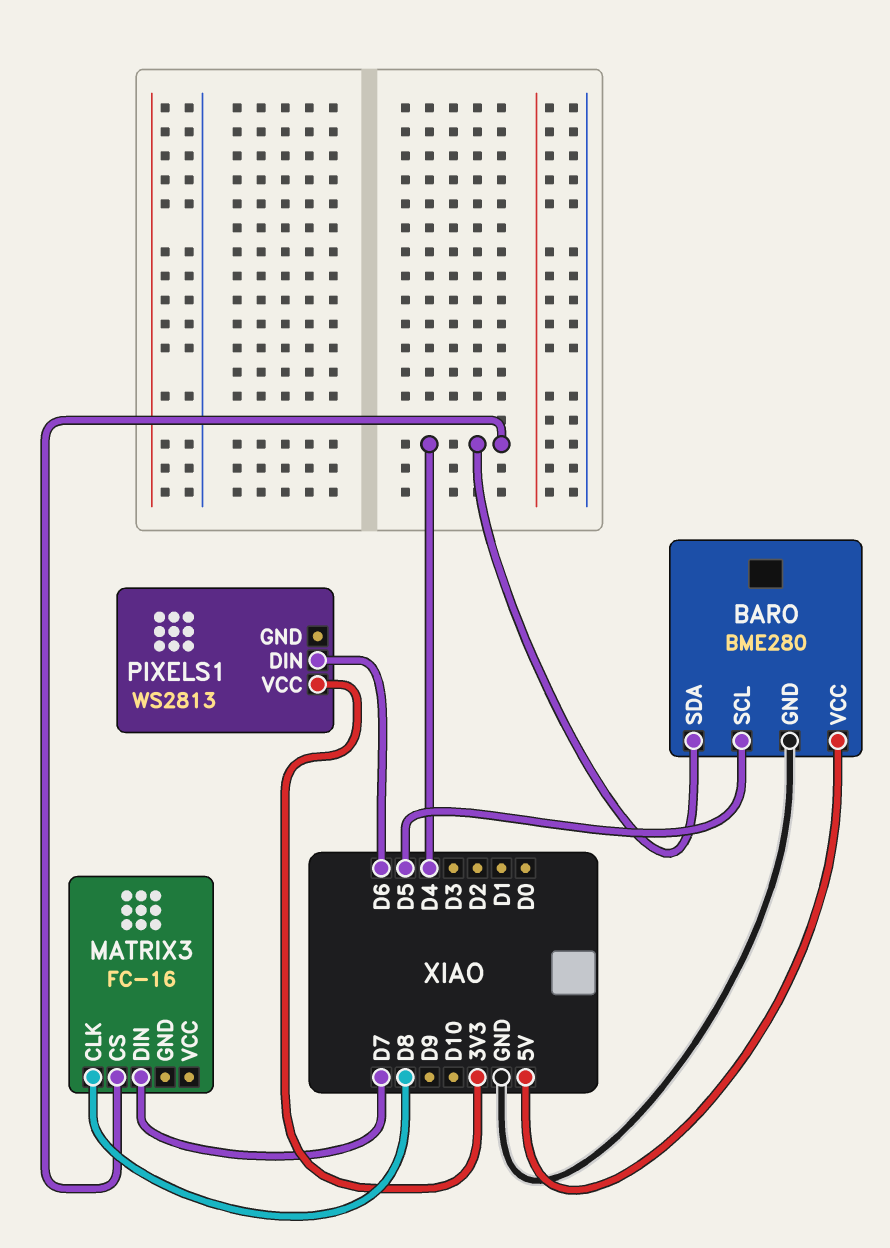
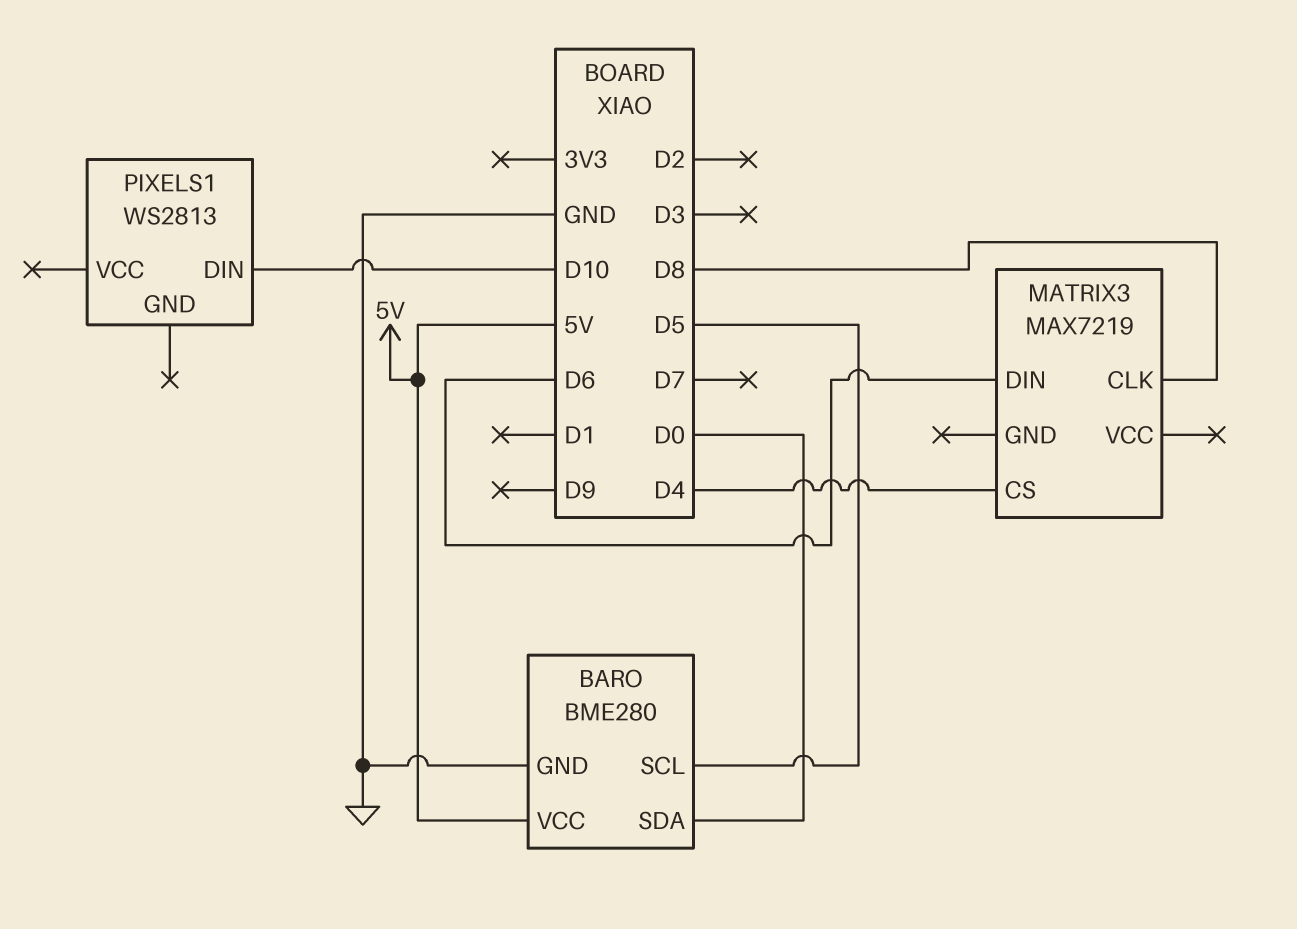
BARO pin SDA: D4 -> D0
MATRIX3: FC-16 -> MAX7219
MATRIX3 pin DIN: D7 -> D6
PIXELS1 pin DIN: D6 -> D10
PIXELS1 pin VCC: 3V3 -> none

